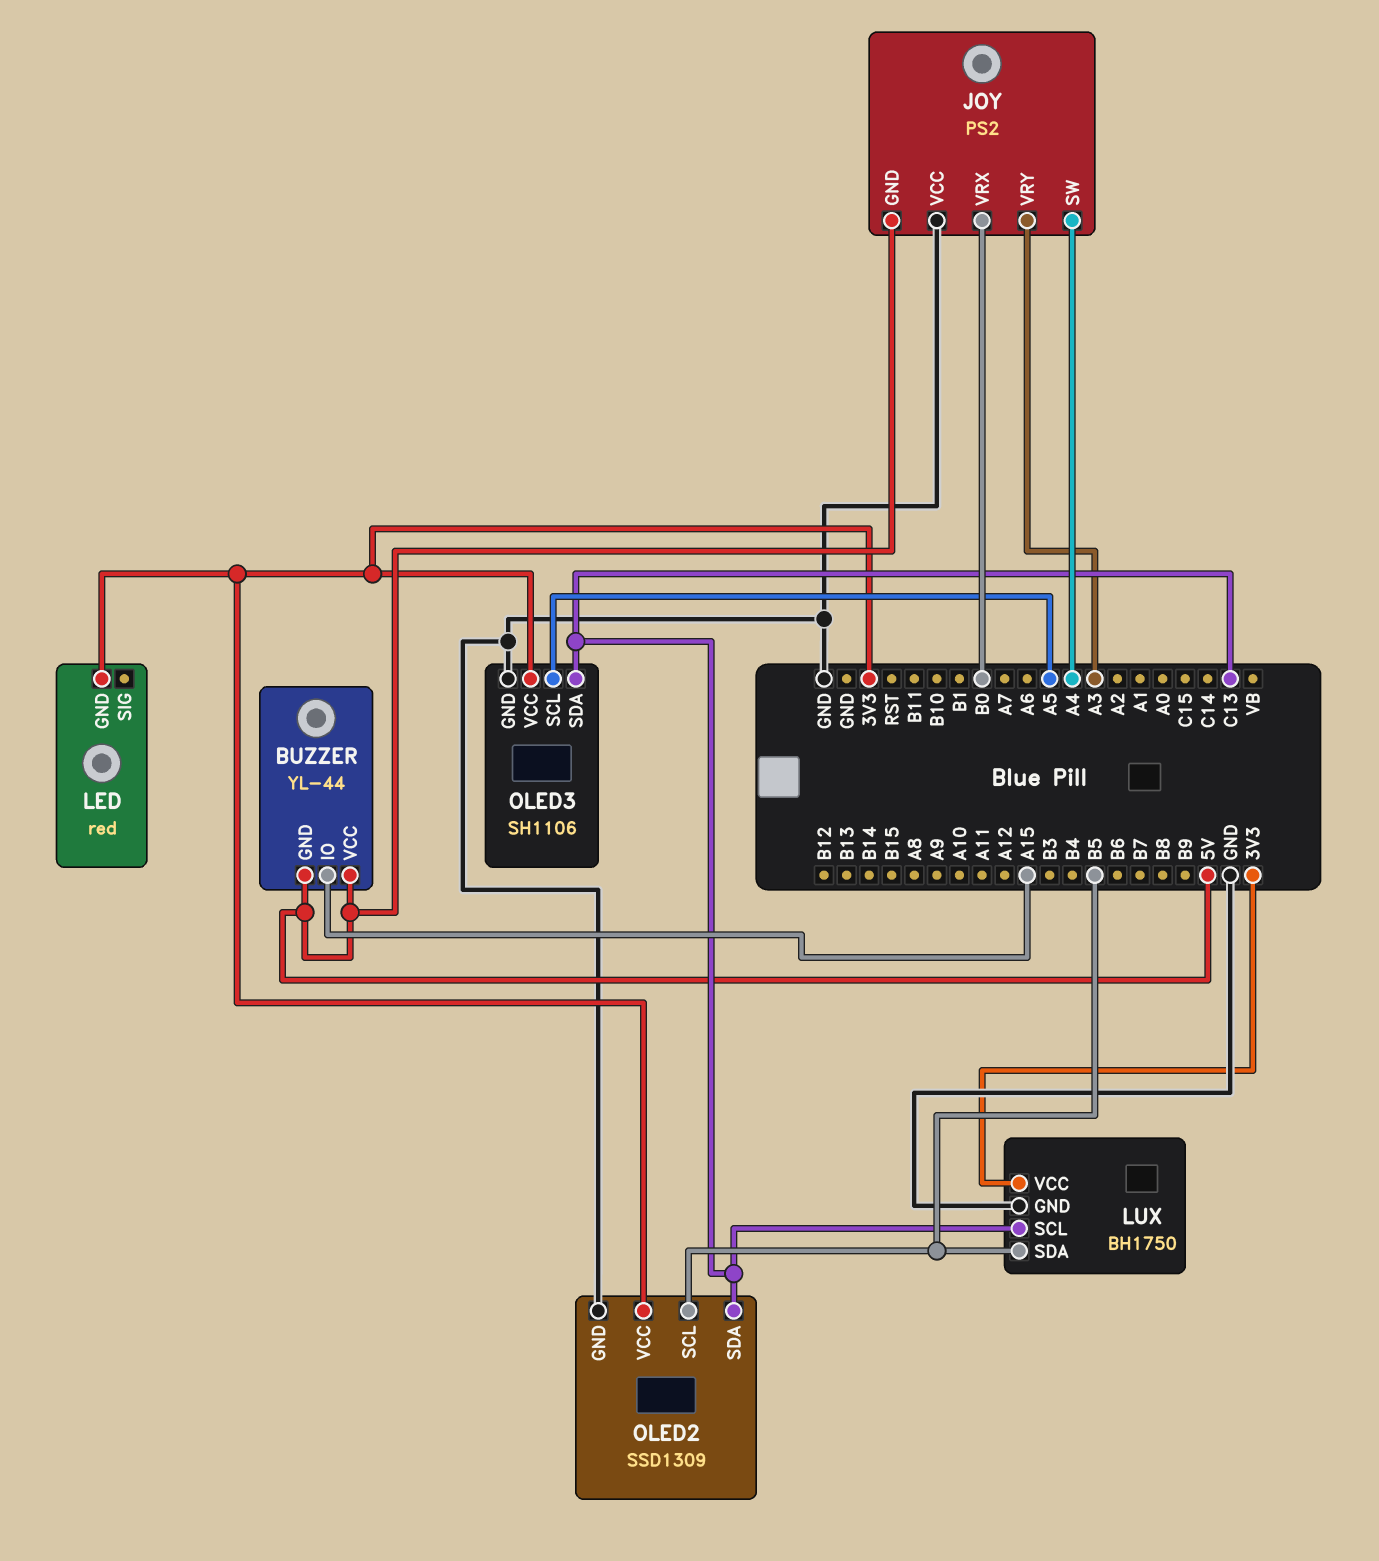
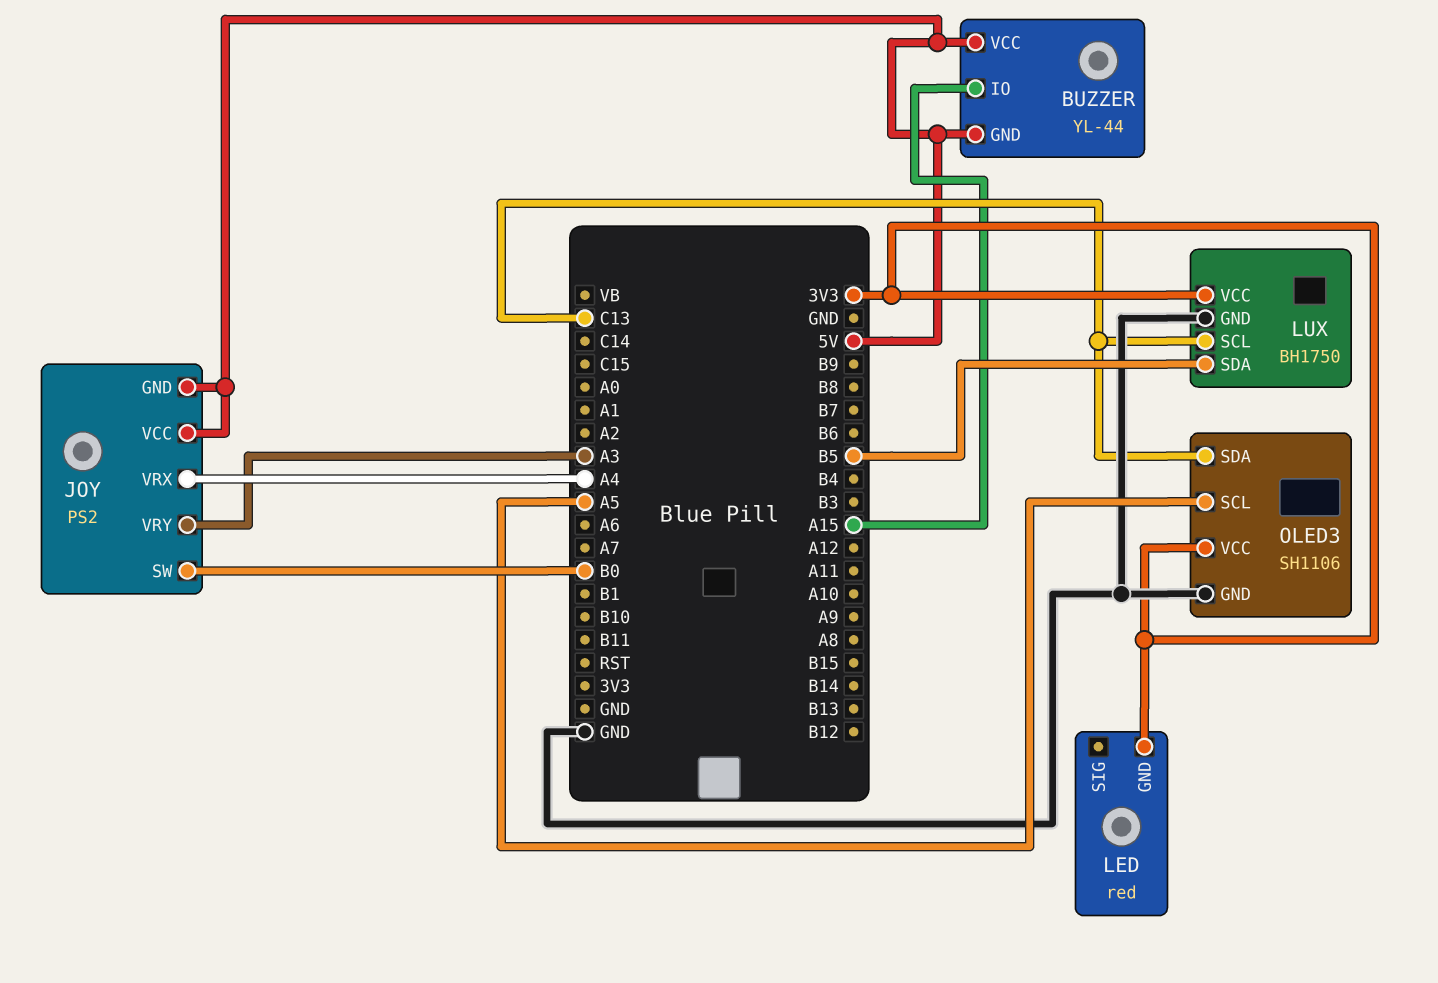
JOY pin SW: A4 -> B0
JOY pin VCC: GND -> 5V
JOY pin VRX: B0 -> A4
OLED2: SSD1309 -> none
OLED2 pin GND: GND -> none
OLED2 pin SCL: B5 -> none
OLED2 pin SDA: C13 -> none
OLED2 pin VCC: 3V3 -> none

